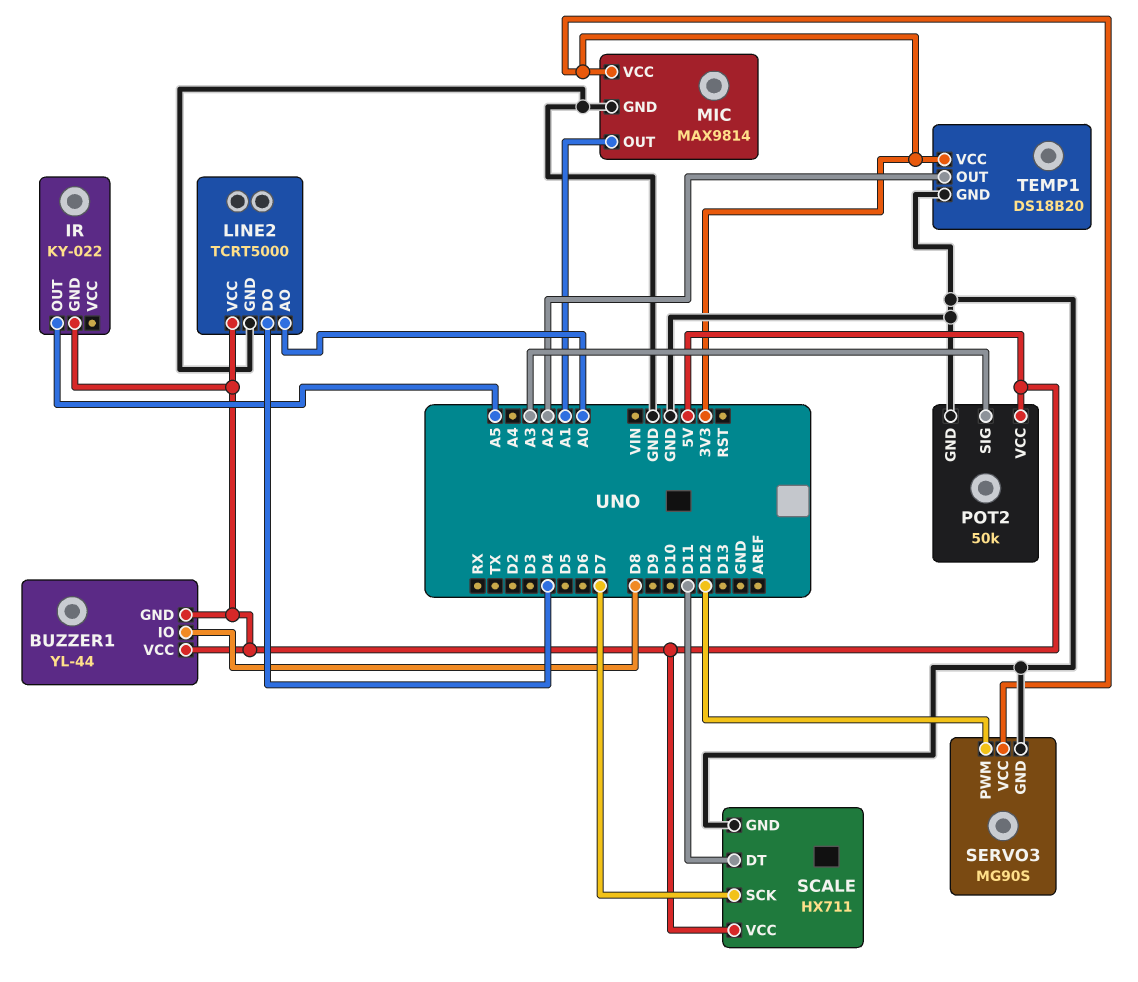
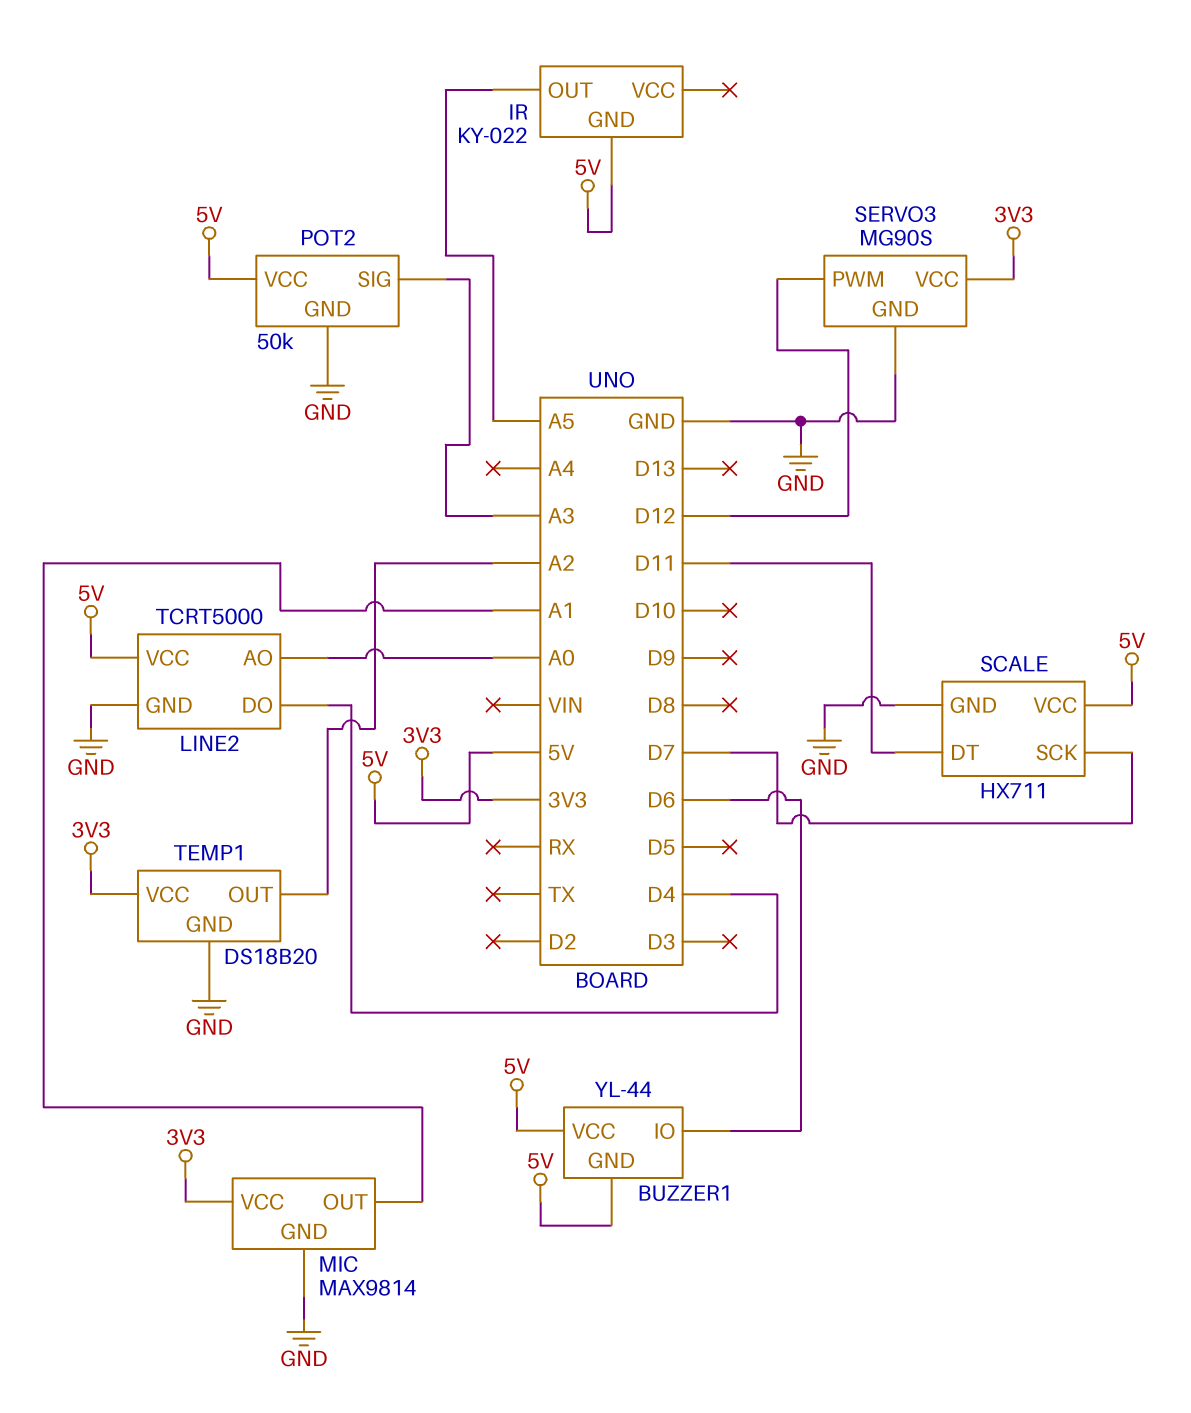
BUZZER1 pin IO: D8 -> D6

